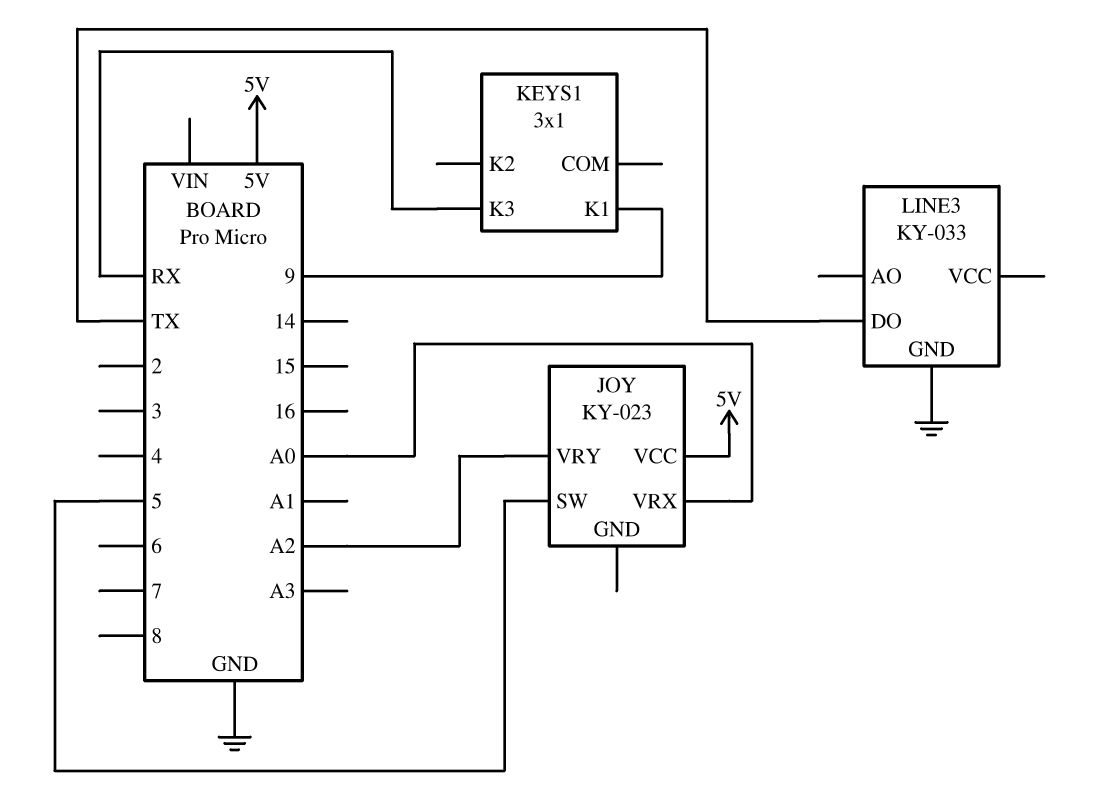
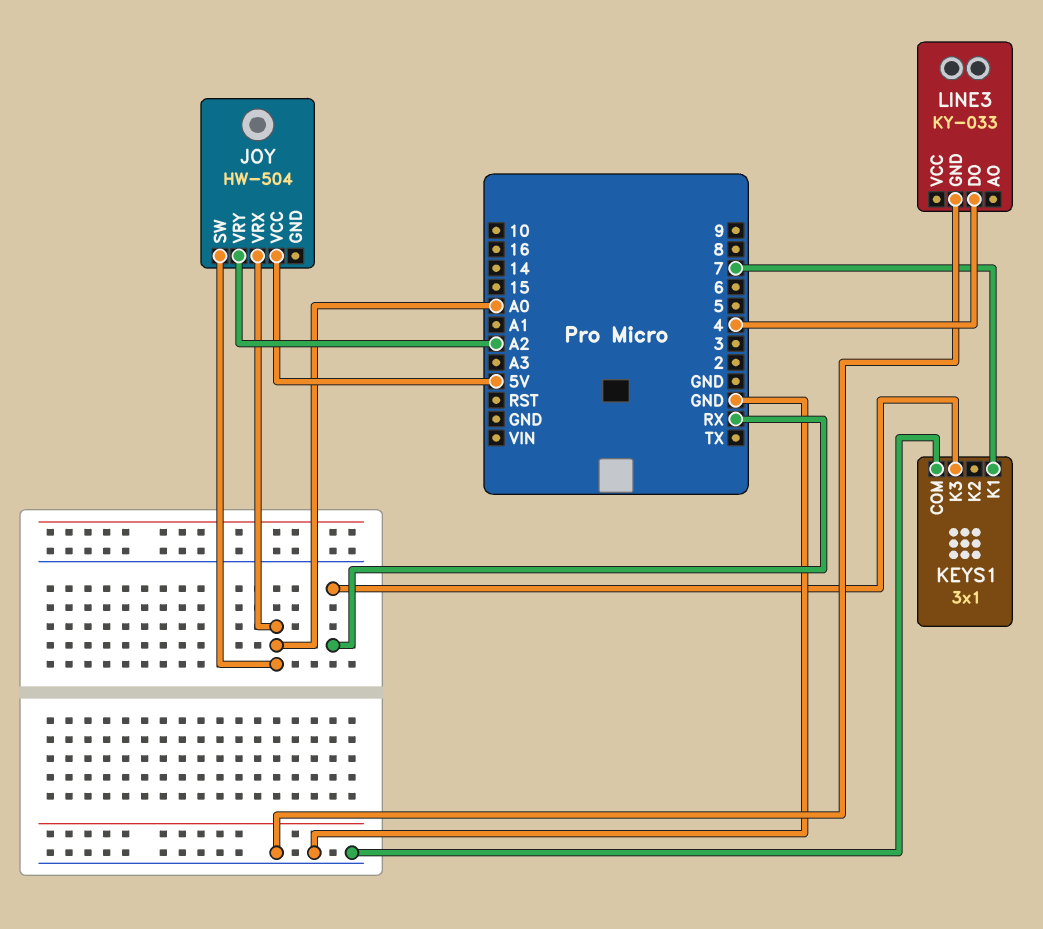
JOY: KY-023 -> HW-504
JOY pin SW: 5 -> A0
KEYS1 pin COM: none -> GND
KEYS1 pin K1: 9 -> 7
LINE3 pin DO: TX -> 4

